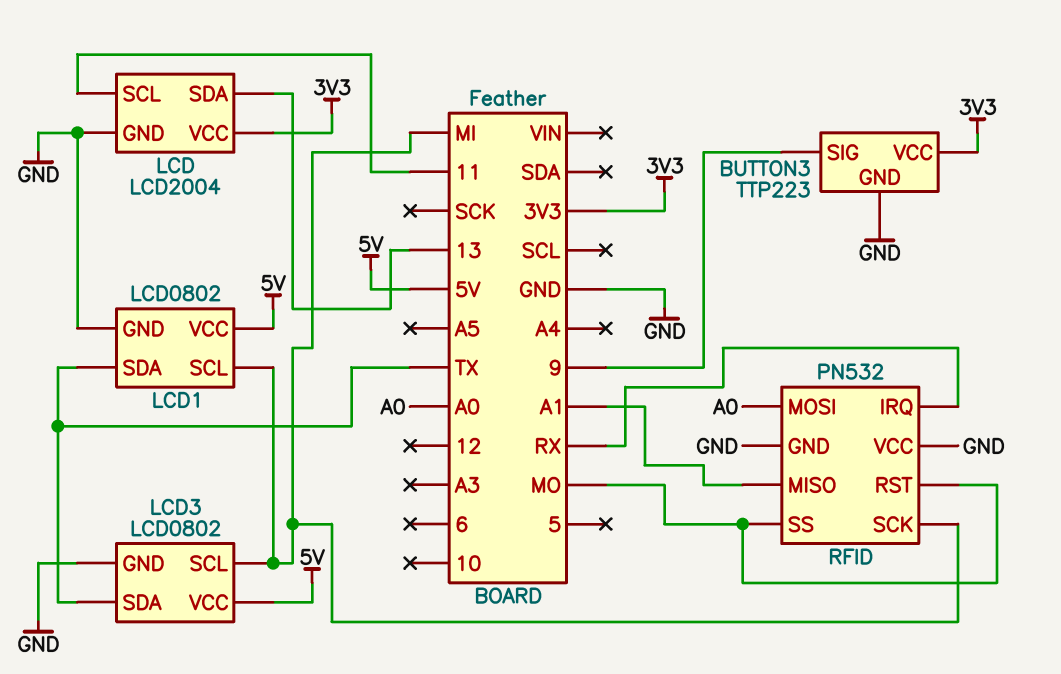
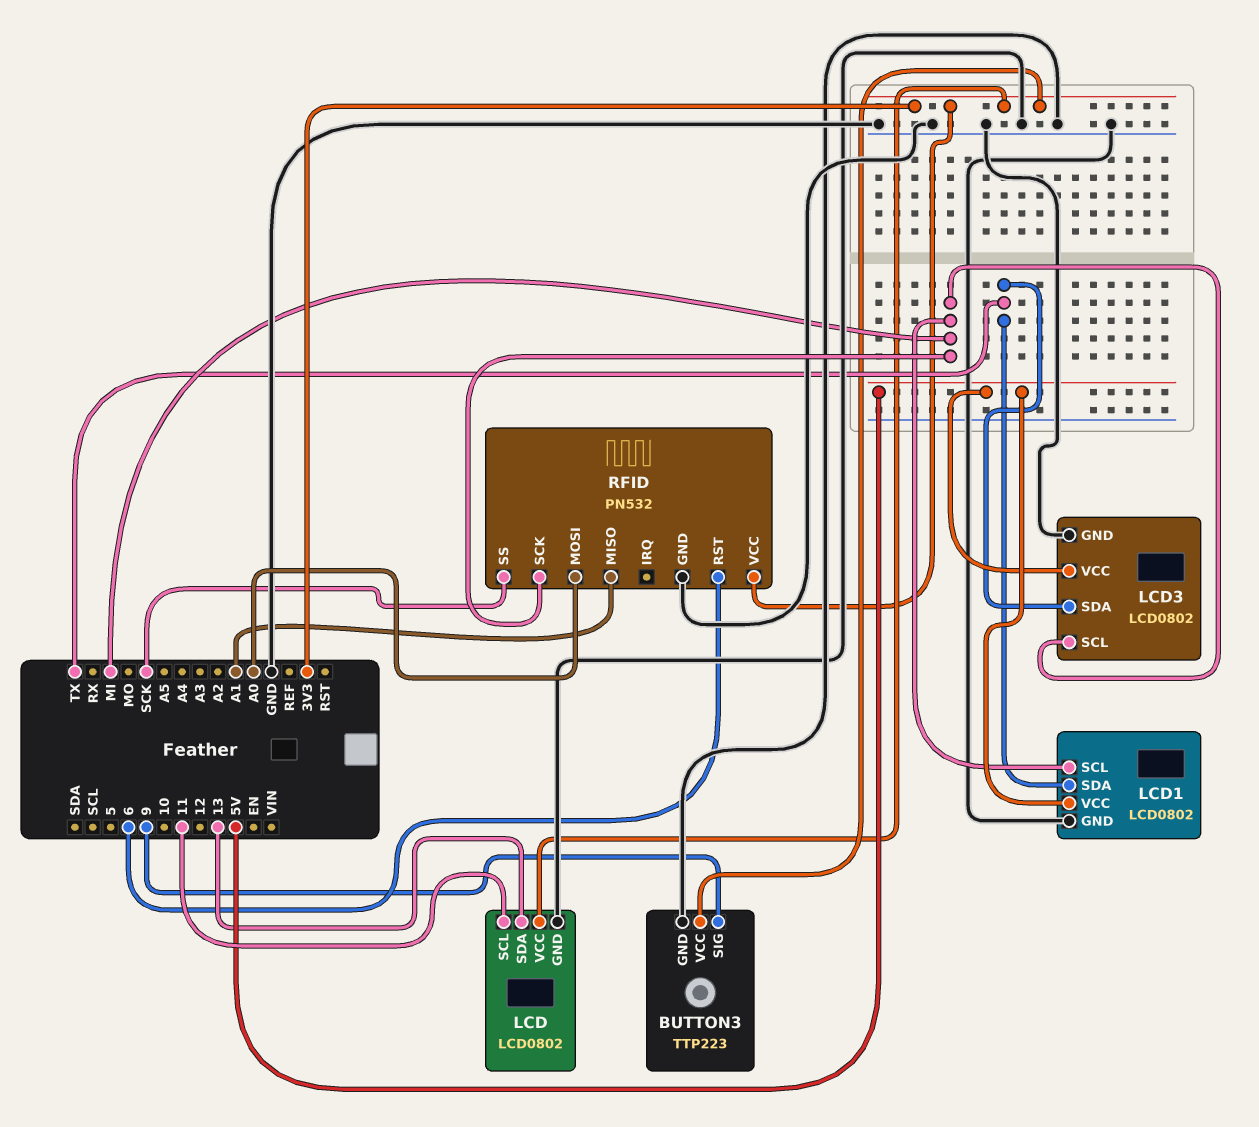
LCD: LCD2004 -> LCD0802
RFID pin IRQ: RX -> none
RFID pin RST: MO -> 6
RFID pin SS: MO -> SCK
RFID pin VCC: GND -> 3V3

